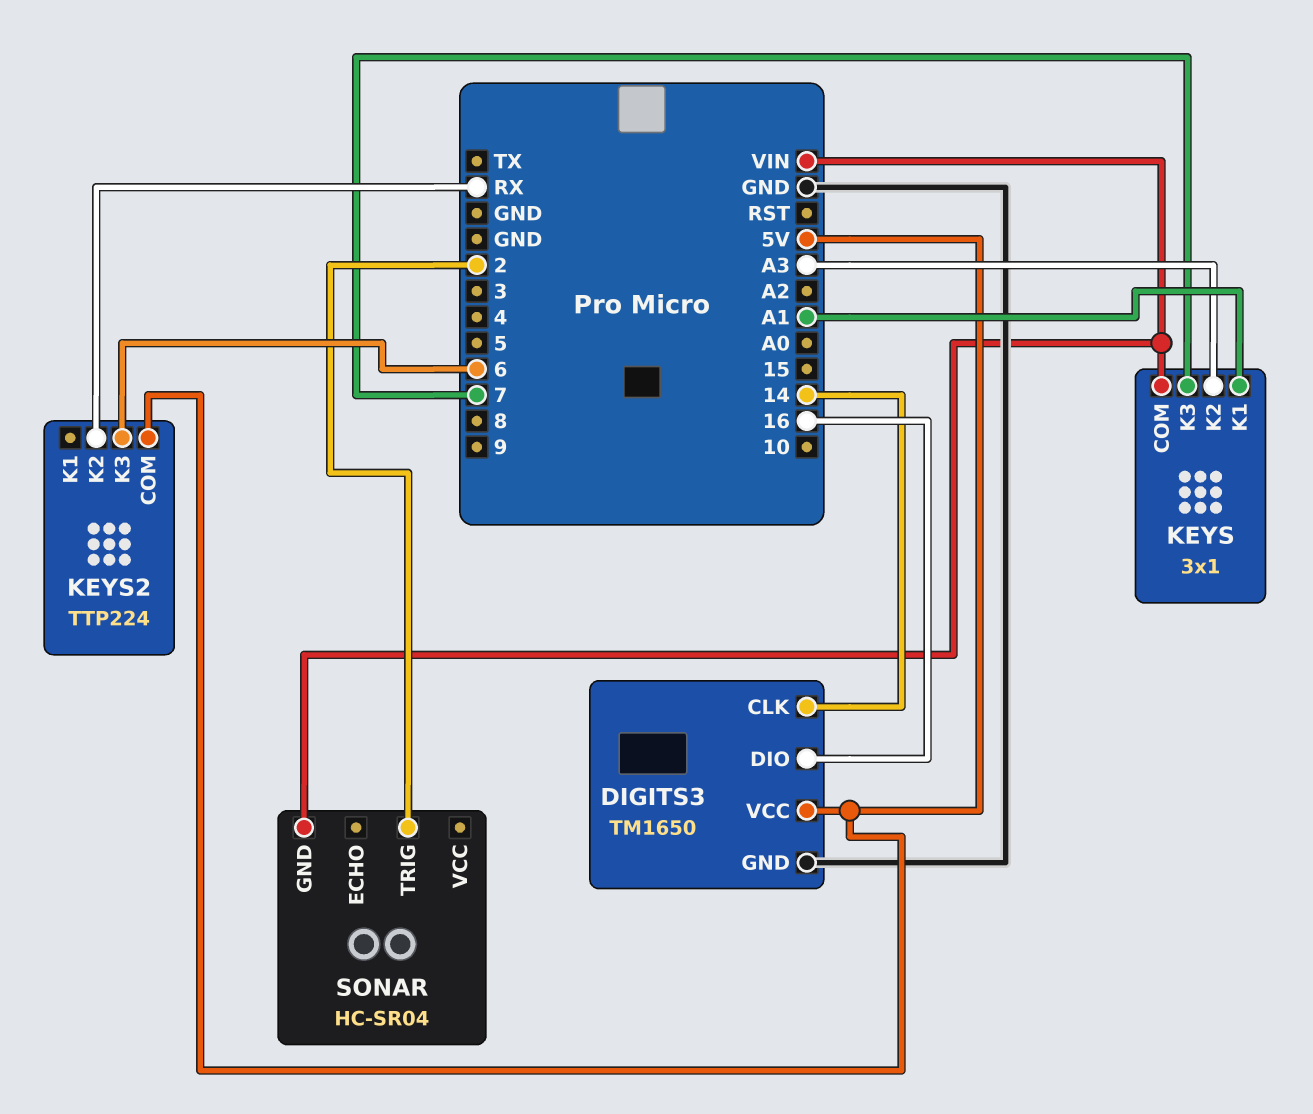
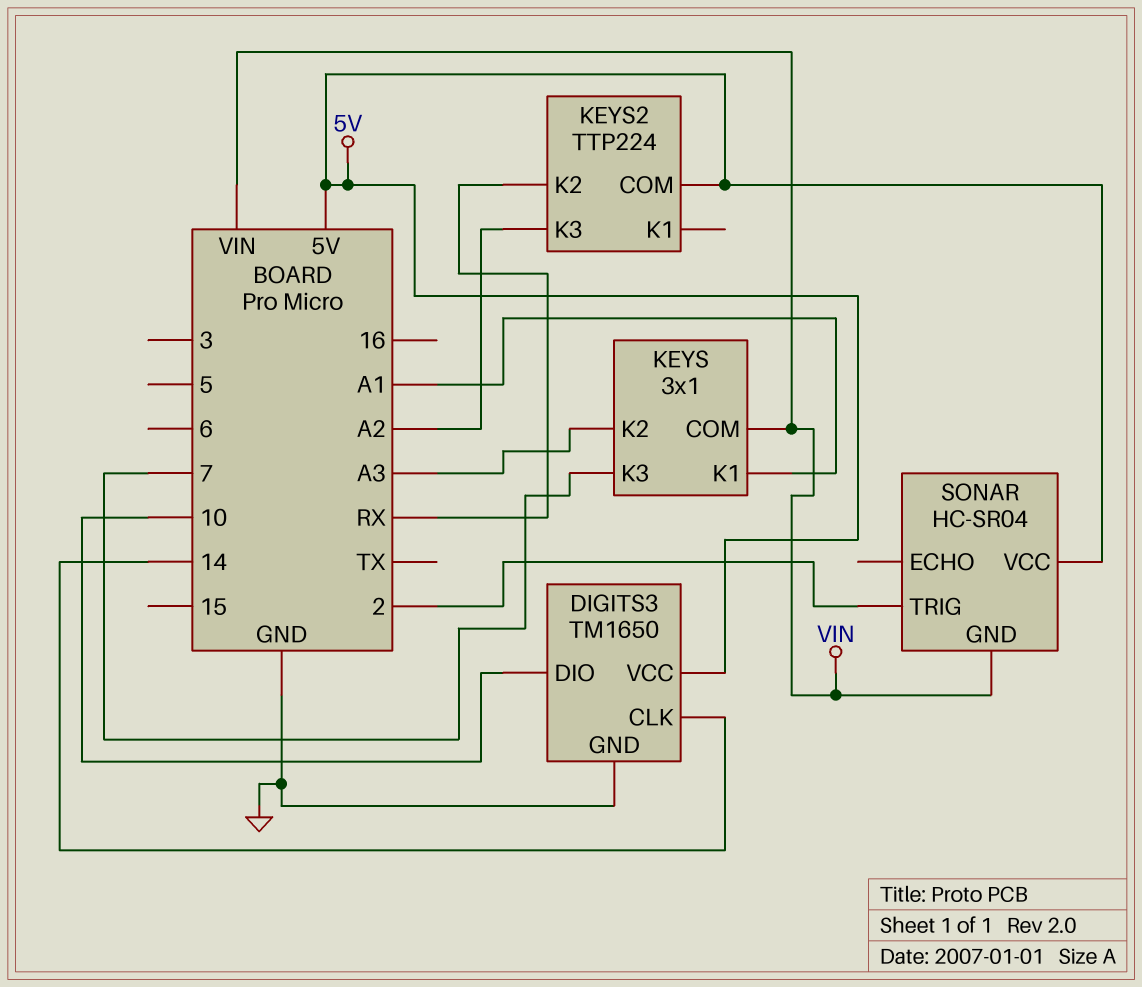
DIGITS3 pin DIO: 16 -> 10
KEYS2 pin K3: 6 -> A2
SONAR pin VCC: none -> 5V

